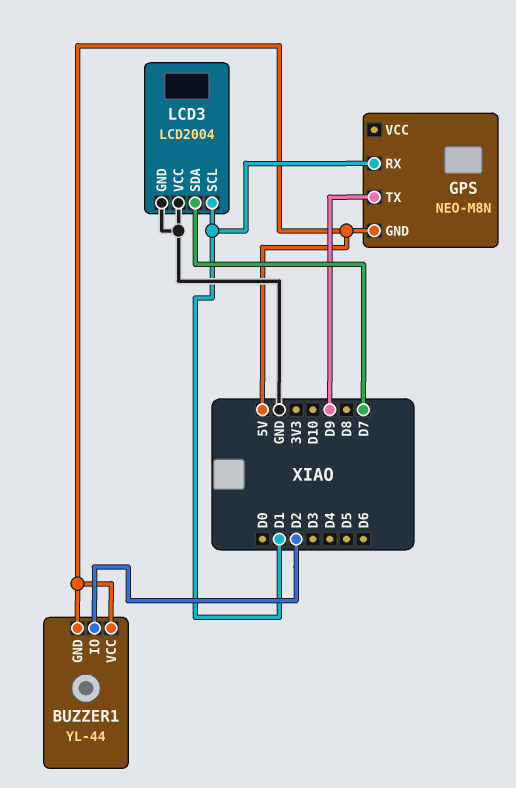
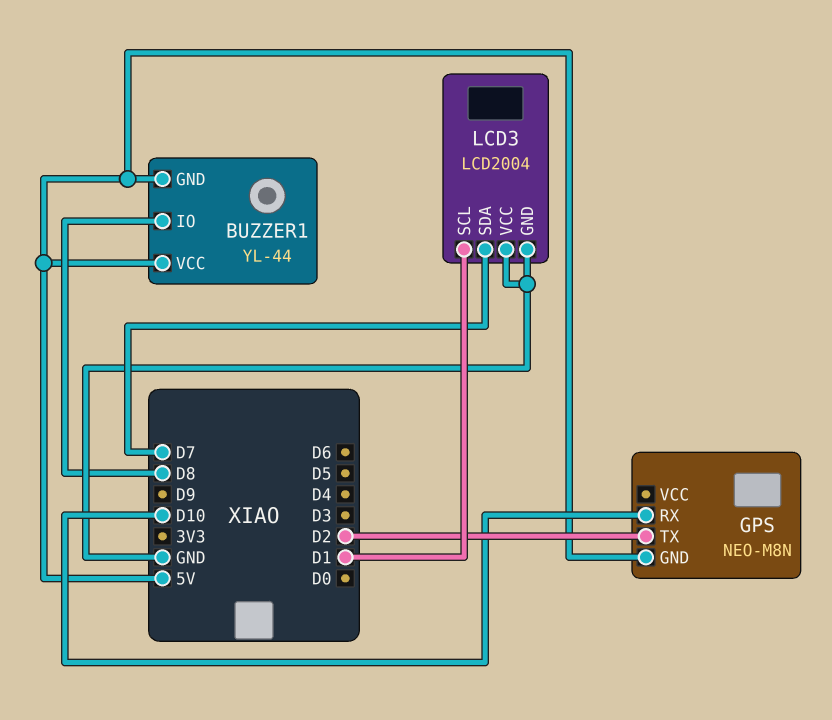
BUZZER1 pin IO: D2 -> D8
GPS pin RX: D1 -> D10
GPS pin TX: D9 -> D2

